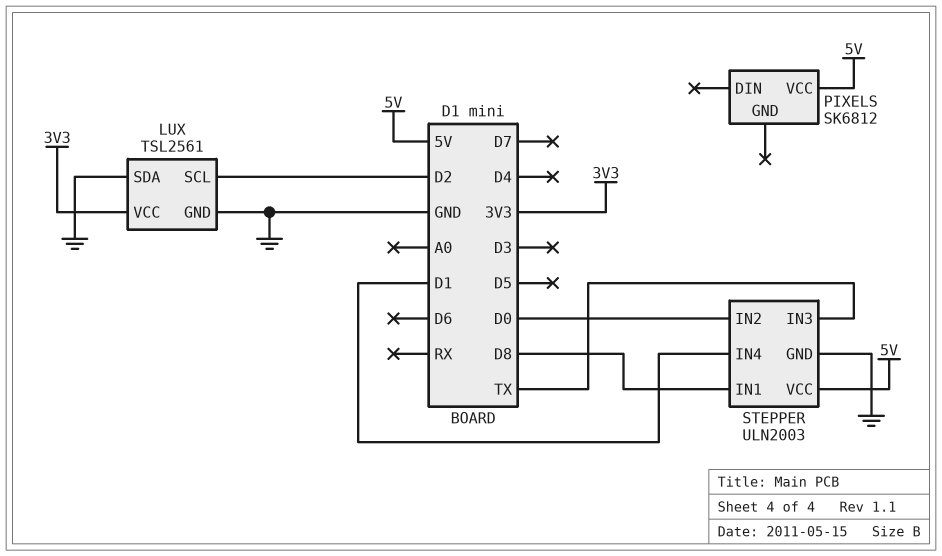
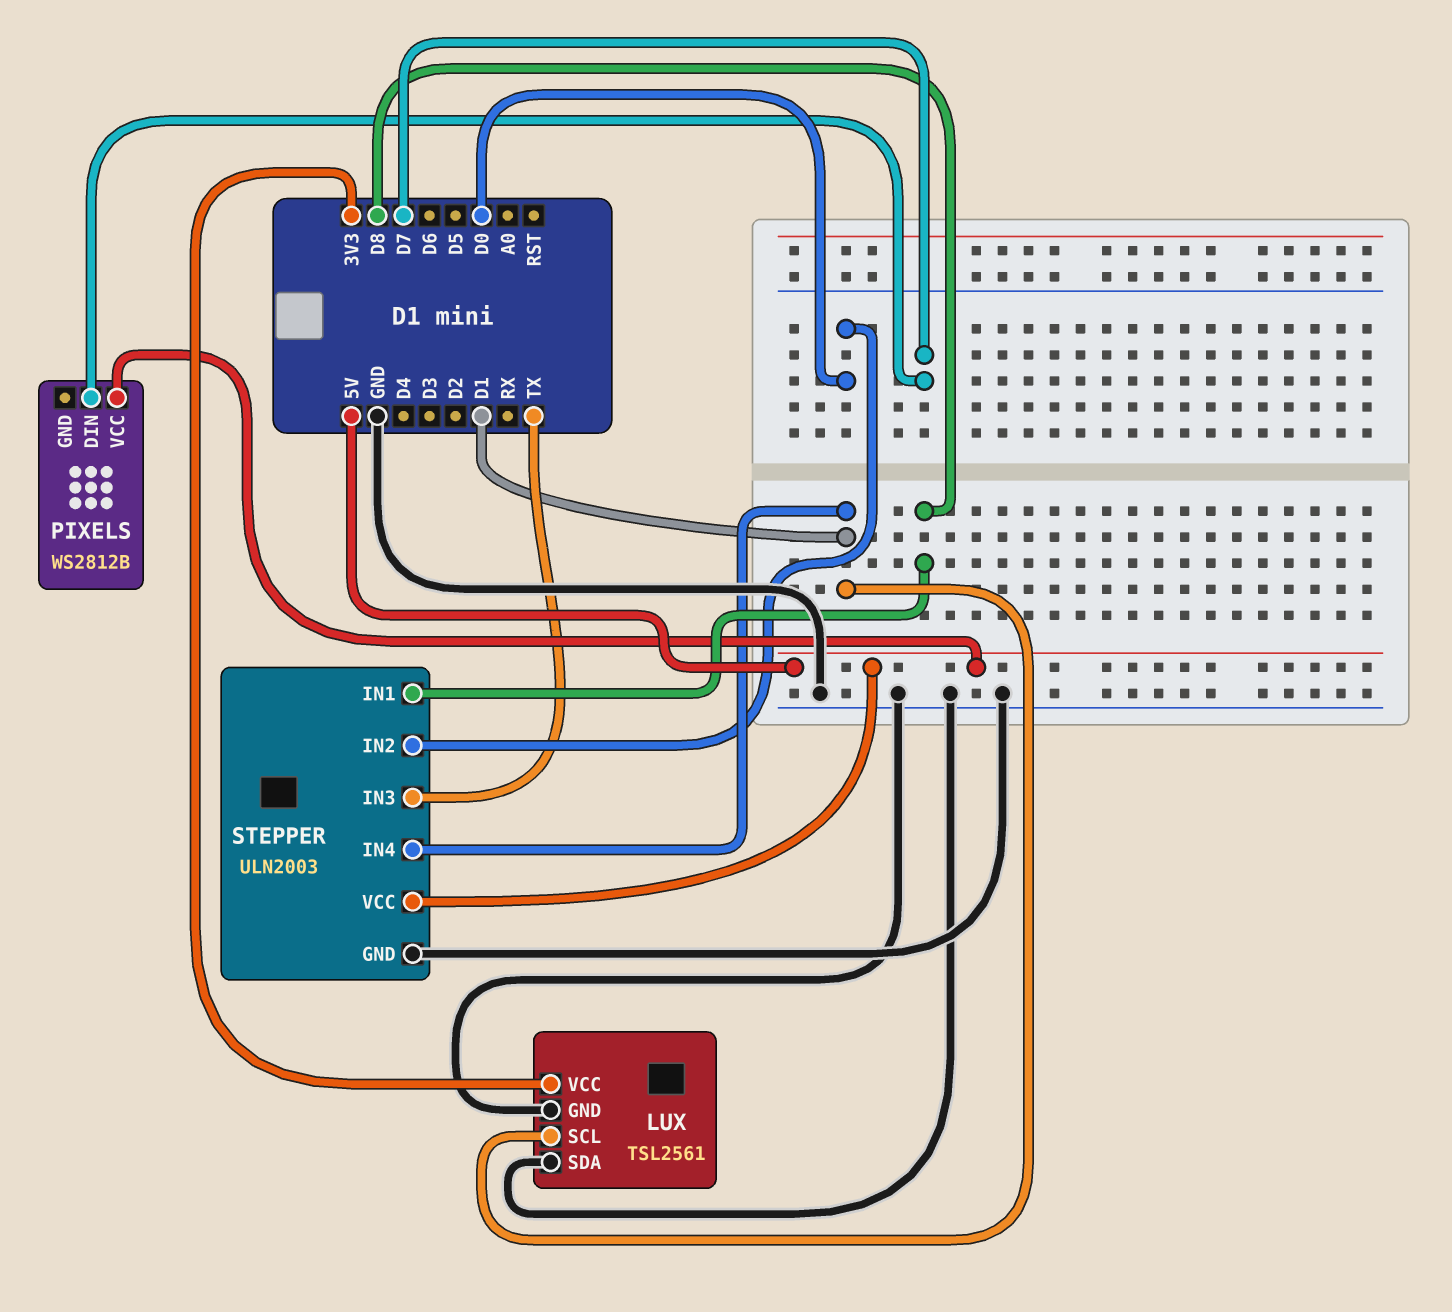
LUX pin SCL: D2 -> D1
PIXELS: SK6812 -> WS2812B
PIXELS pin DIN: none -> D7

